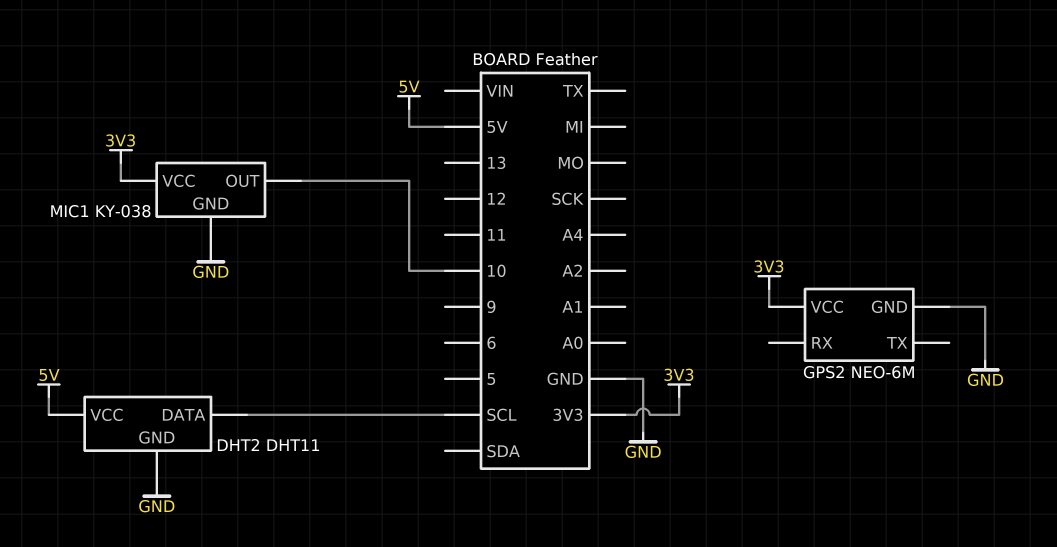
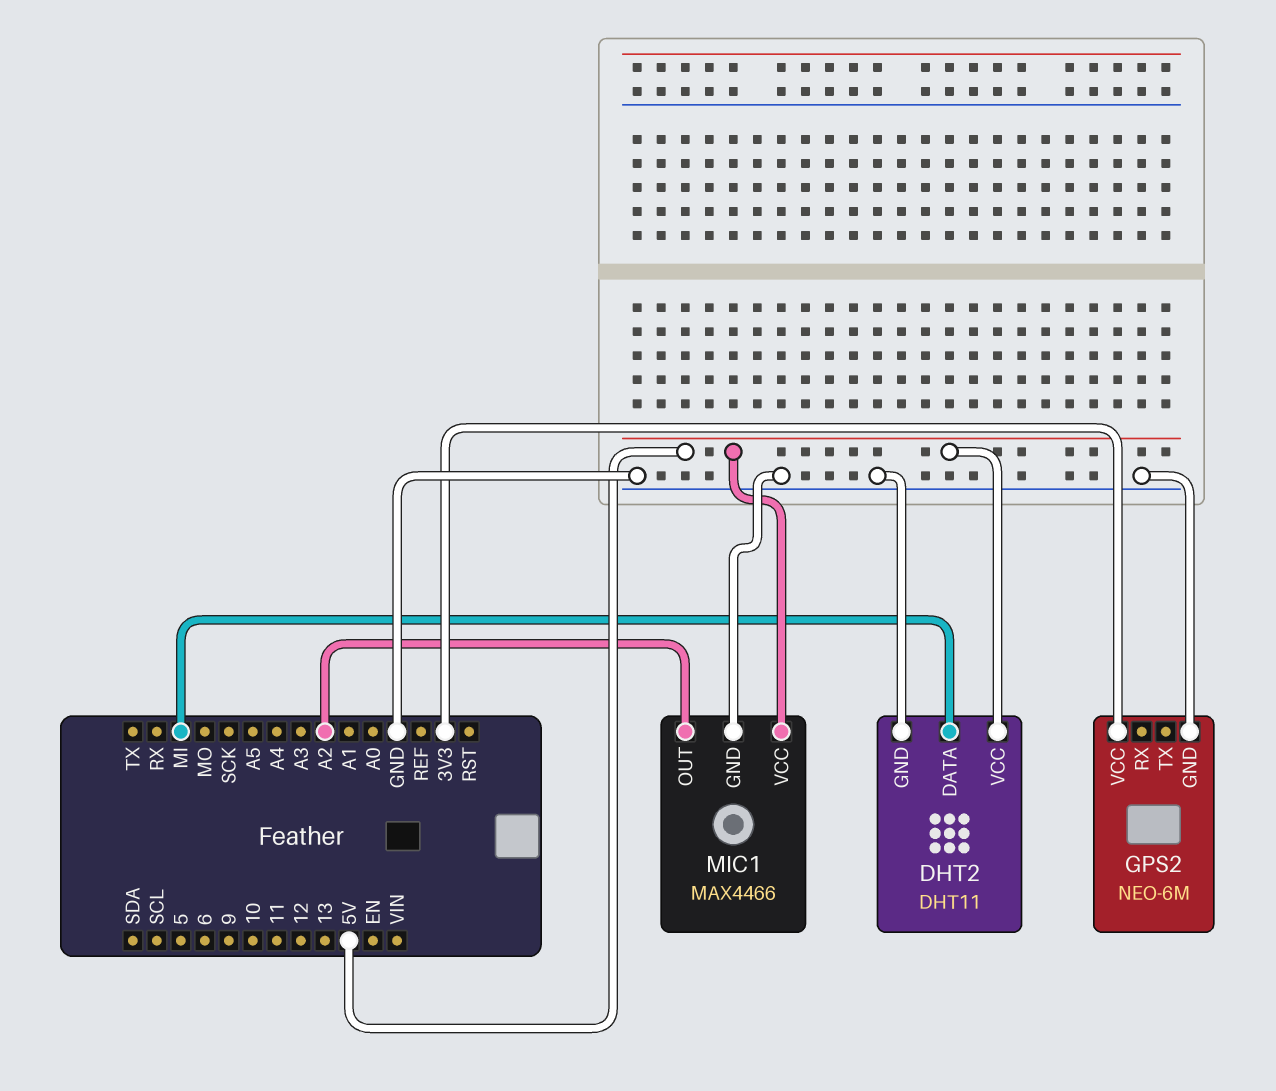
DHT2 pin DATA: SCL -> MI
MIC1: KY-038 -> MAX4466
MIC1 pin OUT: 10 -> A2
MIC1 pin VCC: 3V3 -> 5V

